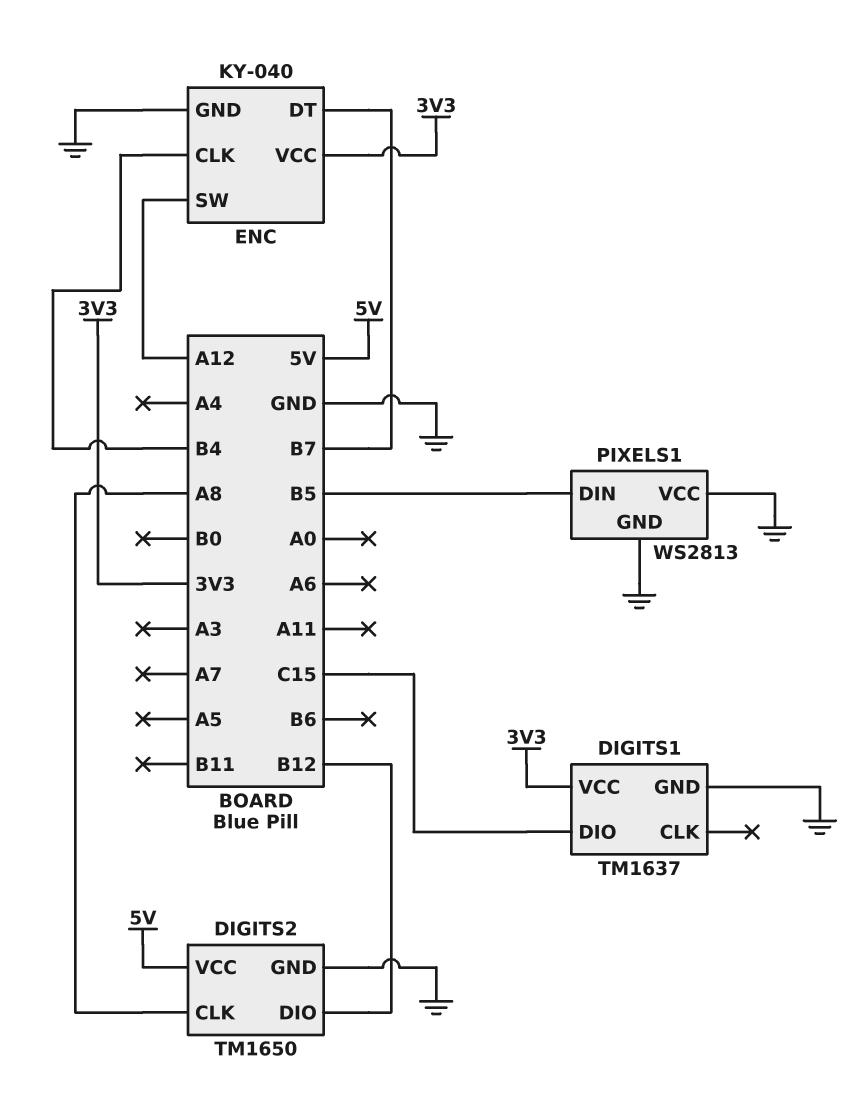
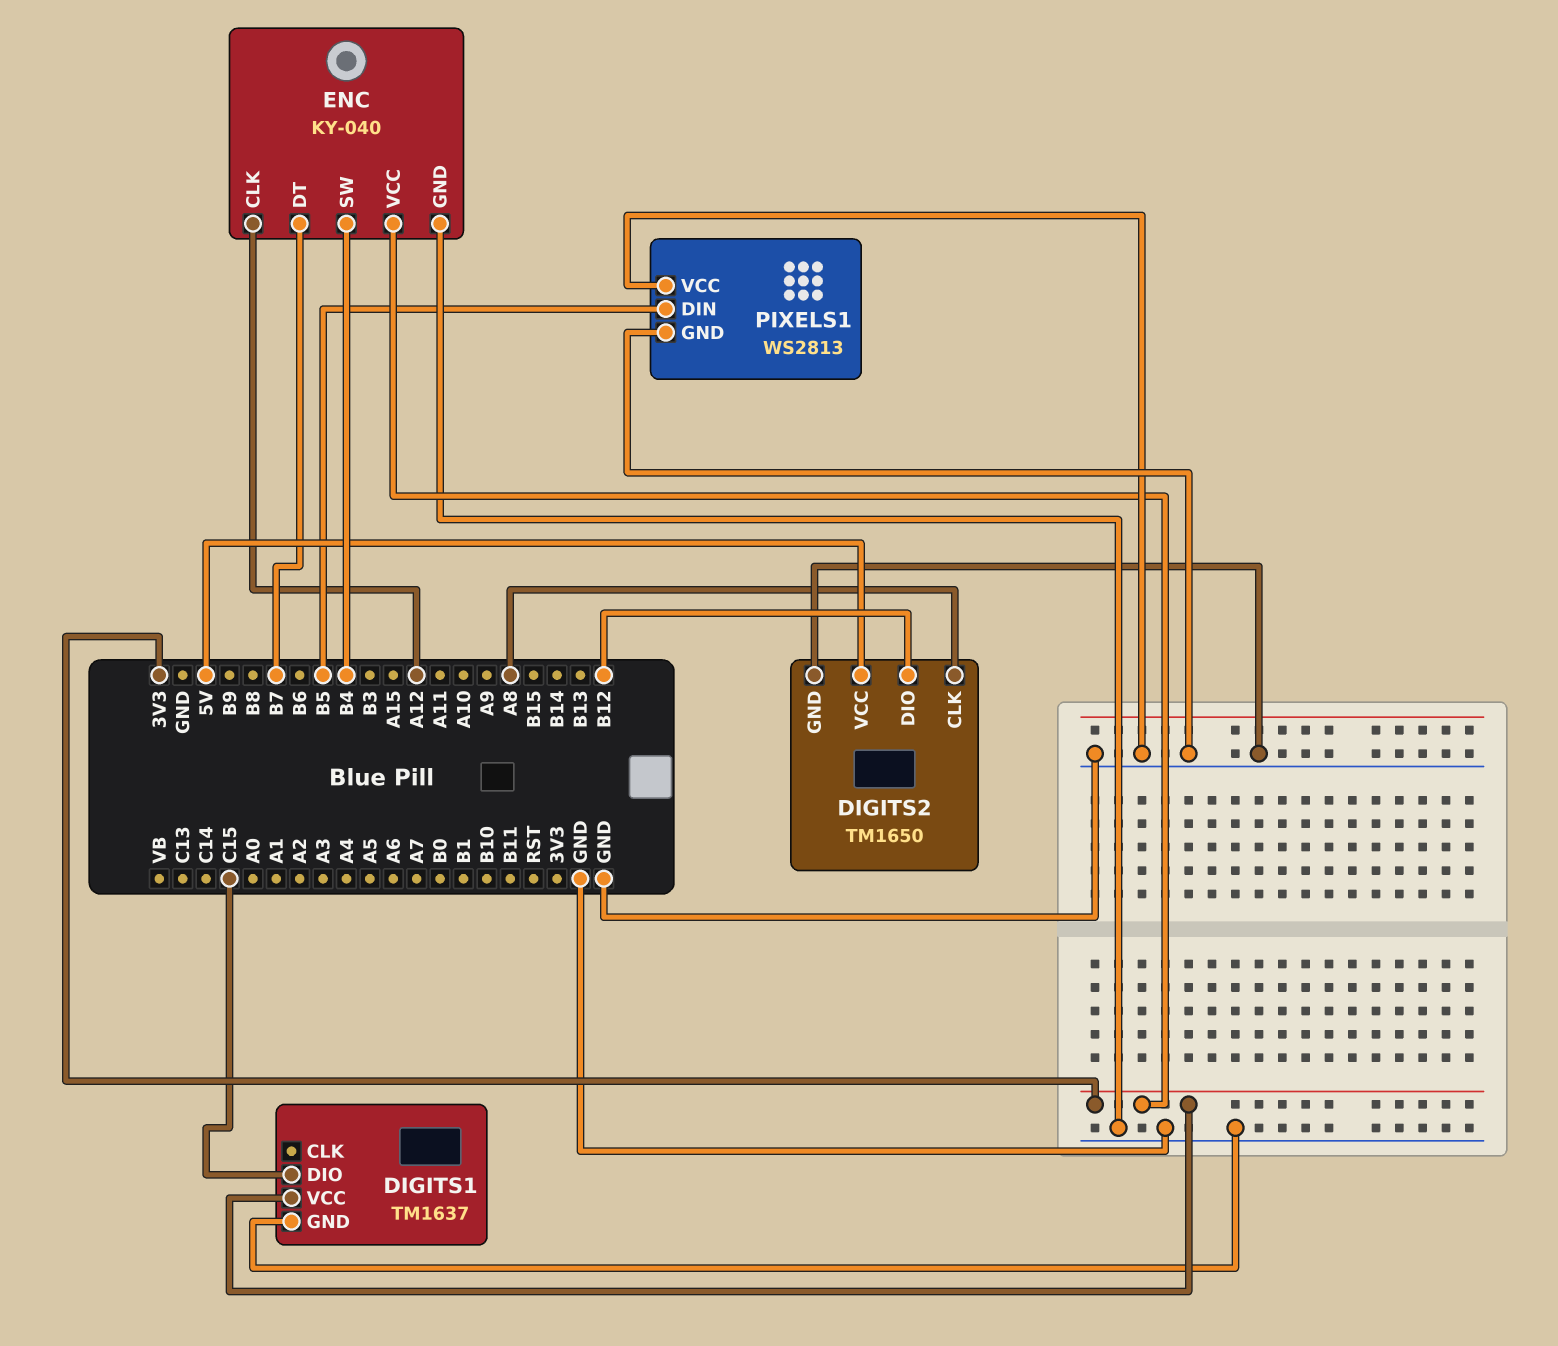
ENC pin CLK: B4 -> A12
ENC pin SW: A12 -> B4

